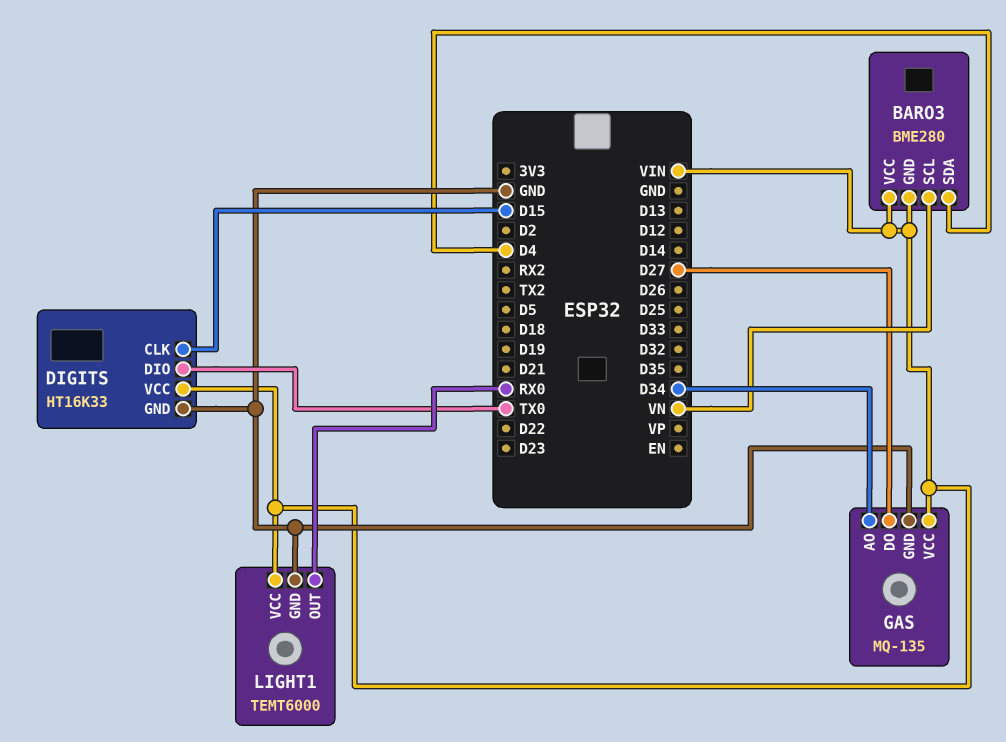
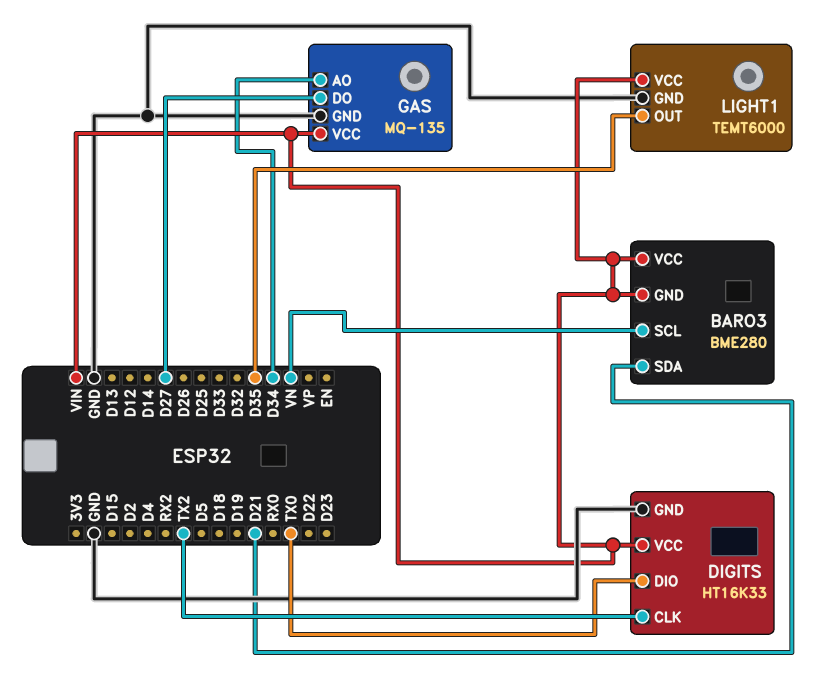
BARO3 pin SDA: D4 -> D21
DIGITS pin CLK: D15 -> TX2
LIGHT1 pin OUT: RX0 -> D35

